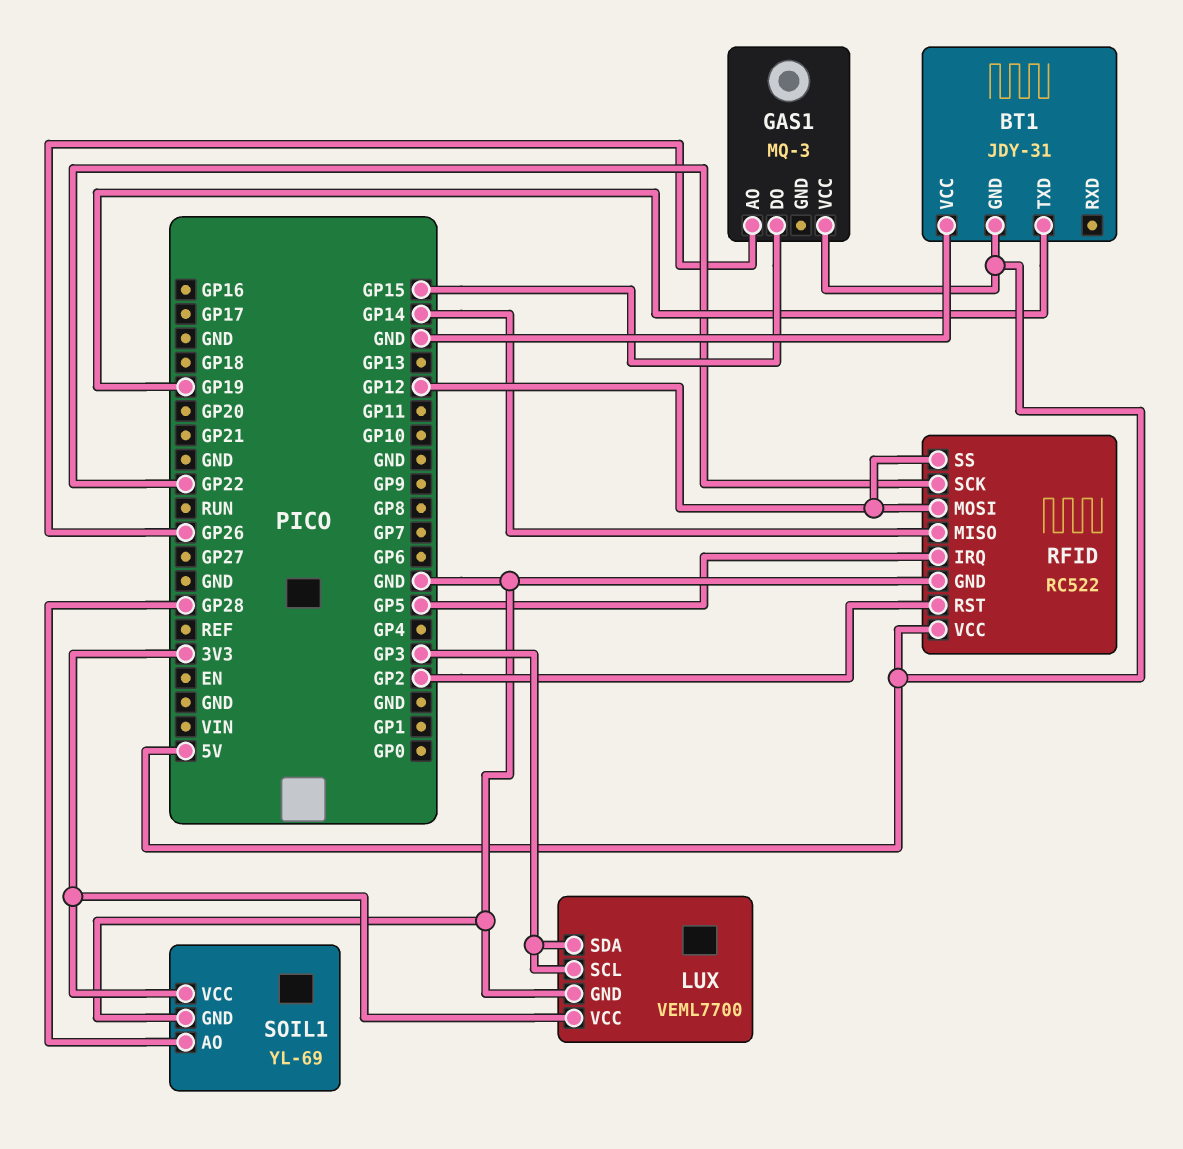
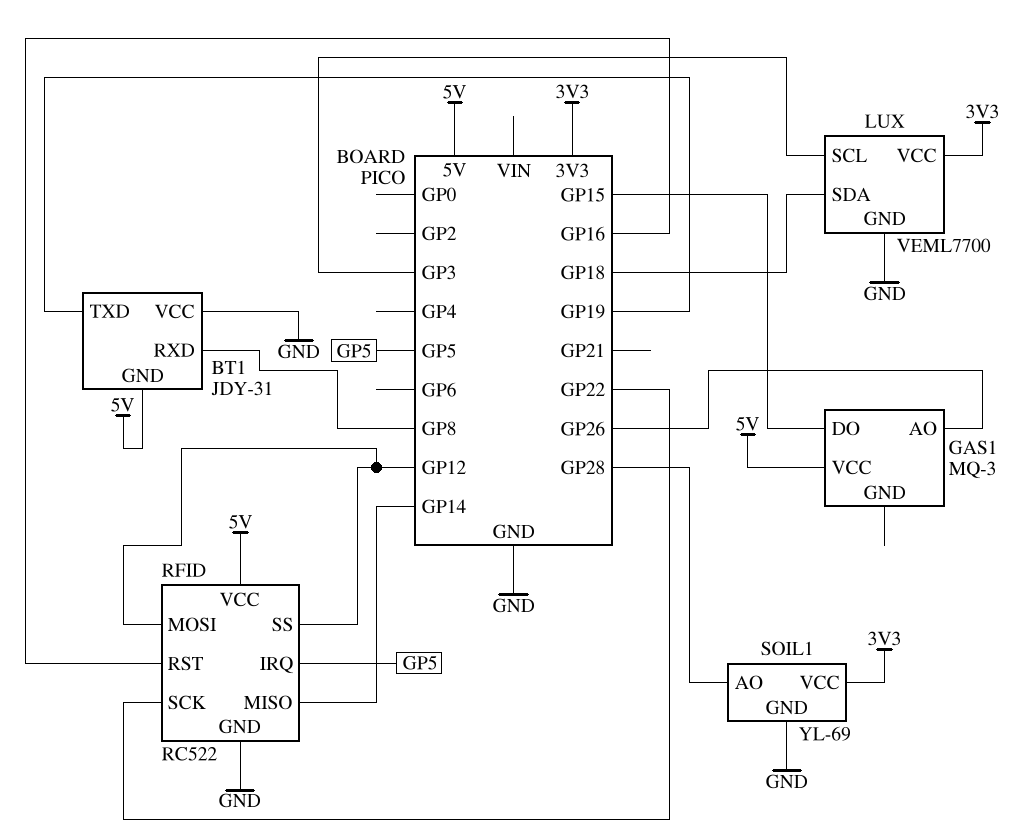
BT1 pin RXD: none -> GP8
LUX pin SDA: GP3 -> GP18
RFID pin RST: GP2 -> GP16

